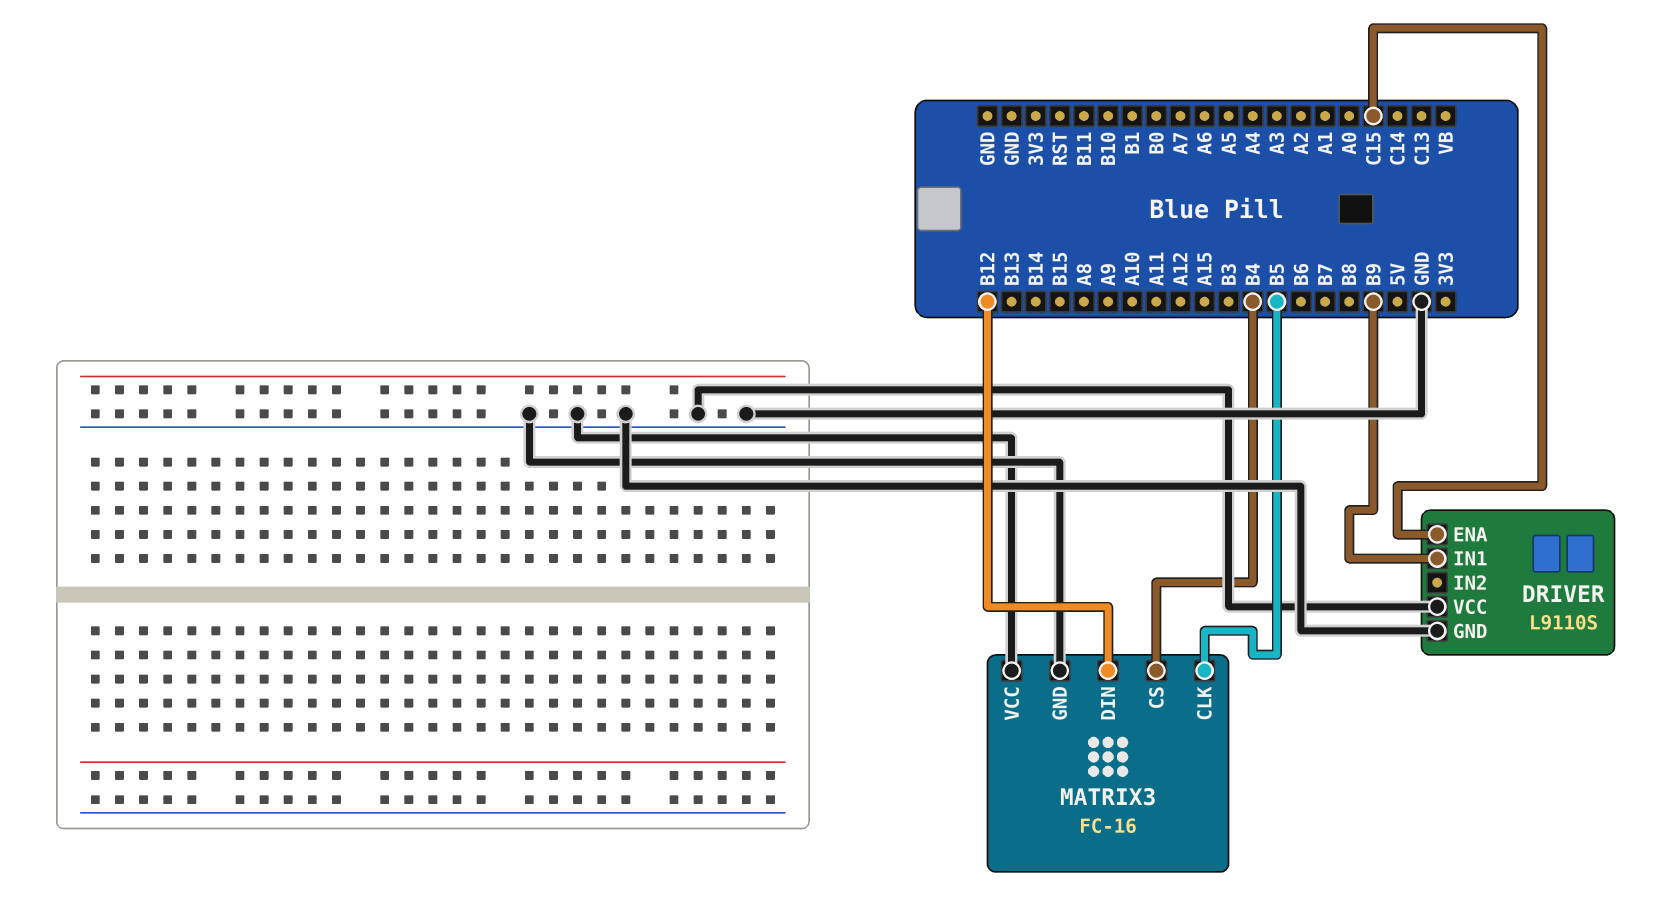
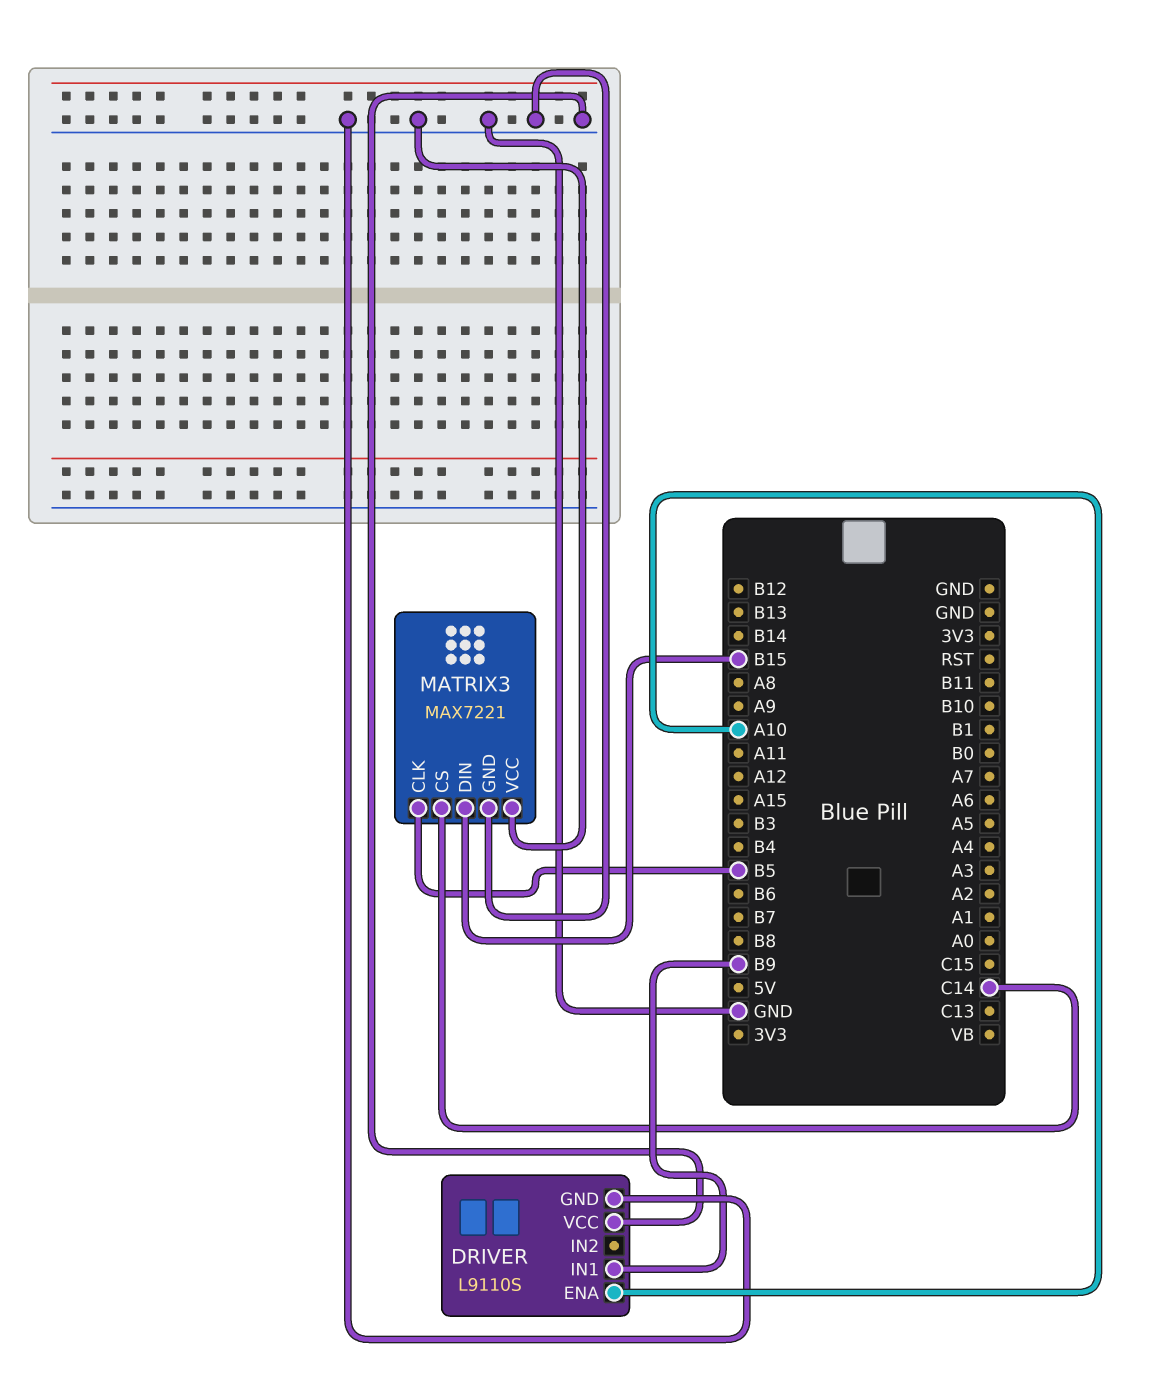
DRIVER pin ENA: C15 -> A10
MATRIX3: FC-16 -> MAX7221
MATRIX3 pin CS: B4 -> C14
MATRIX3 pin DIN: B12 -> B15

